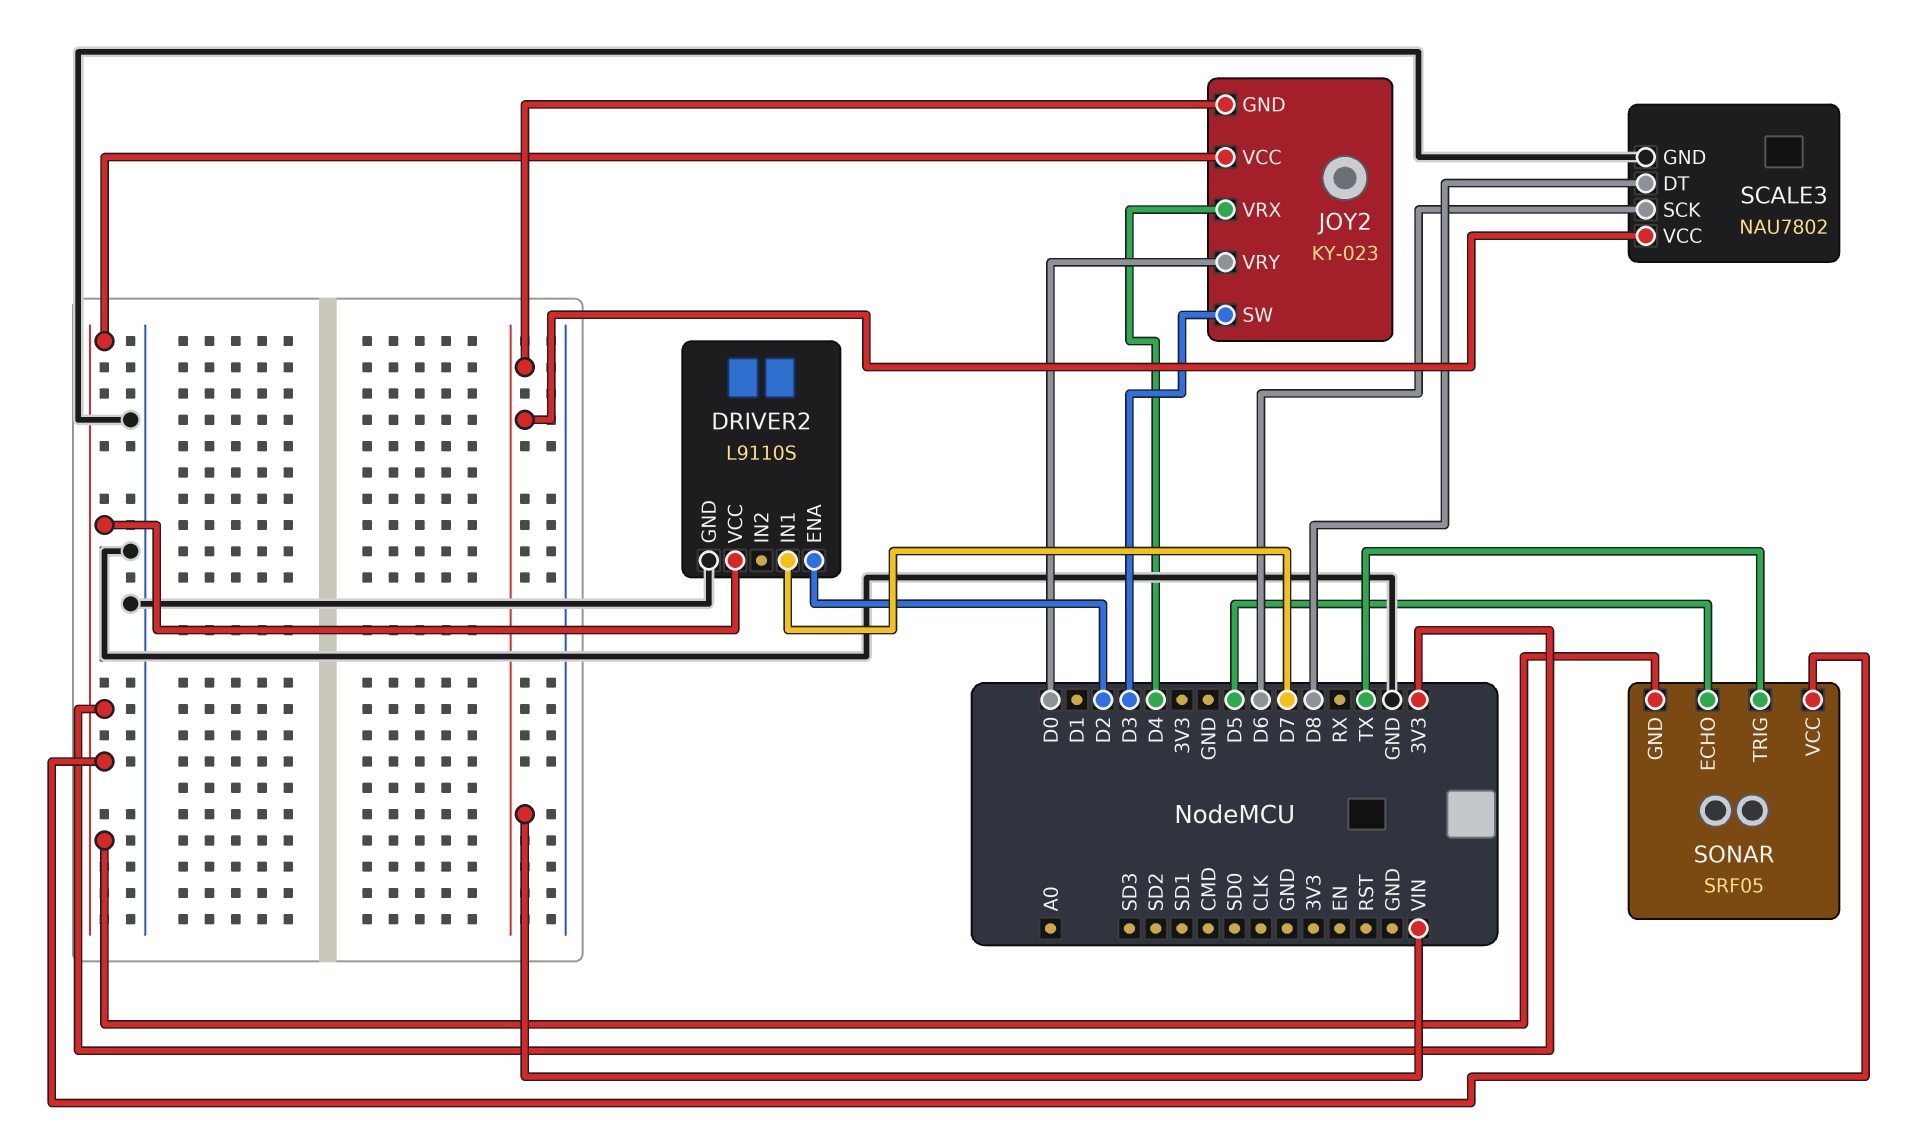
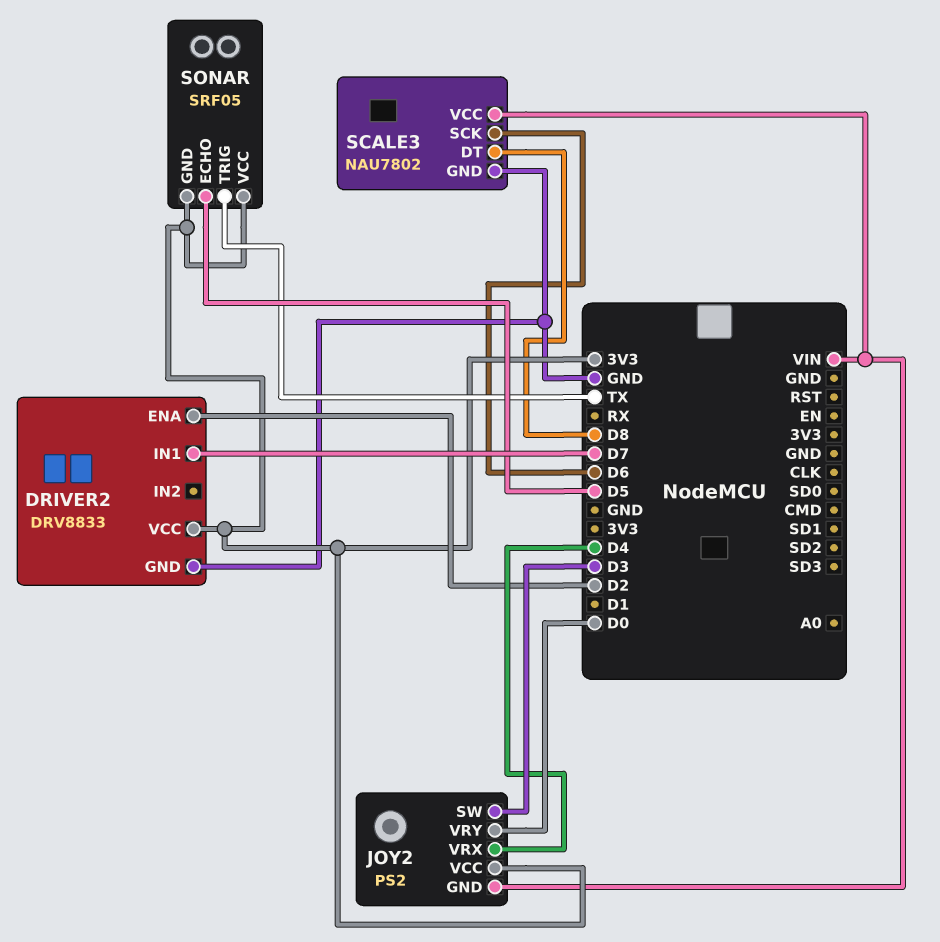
DRIVER2: L9110S -> DRV8833
JOY2: KY-023 -> PS2

